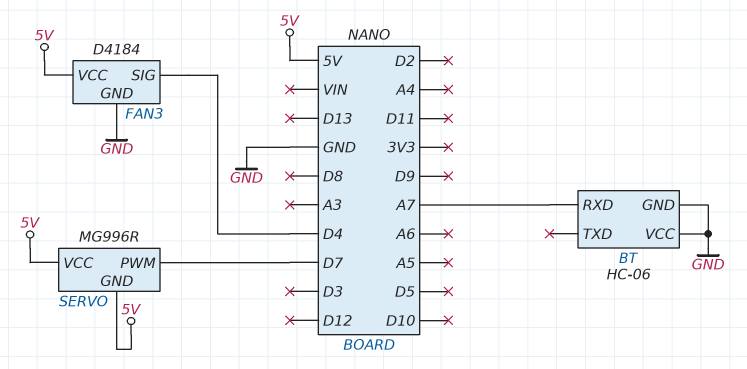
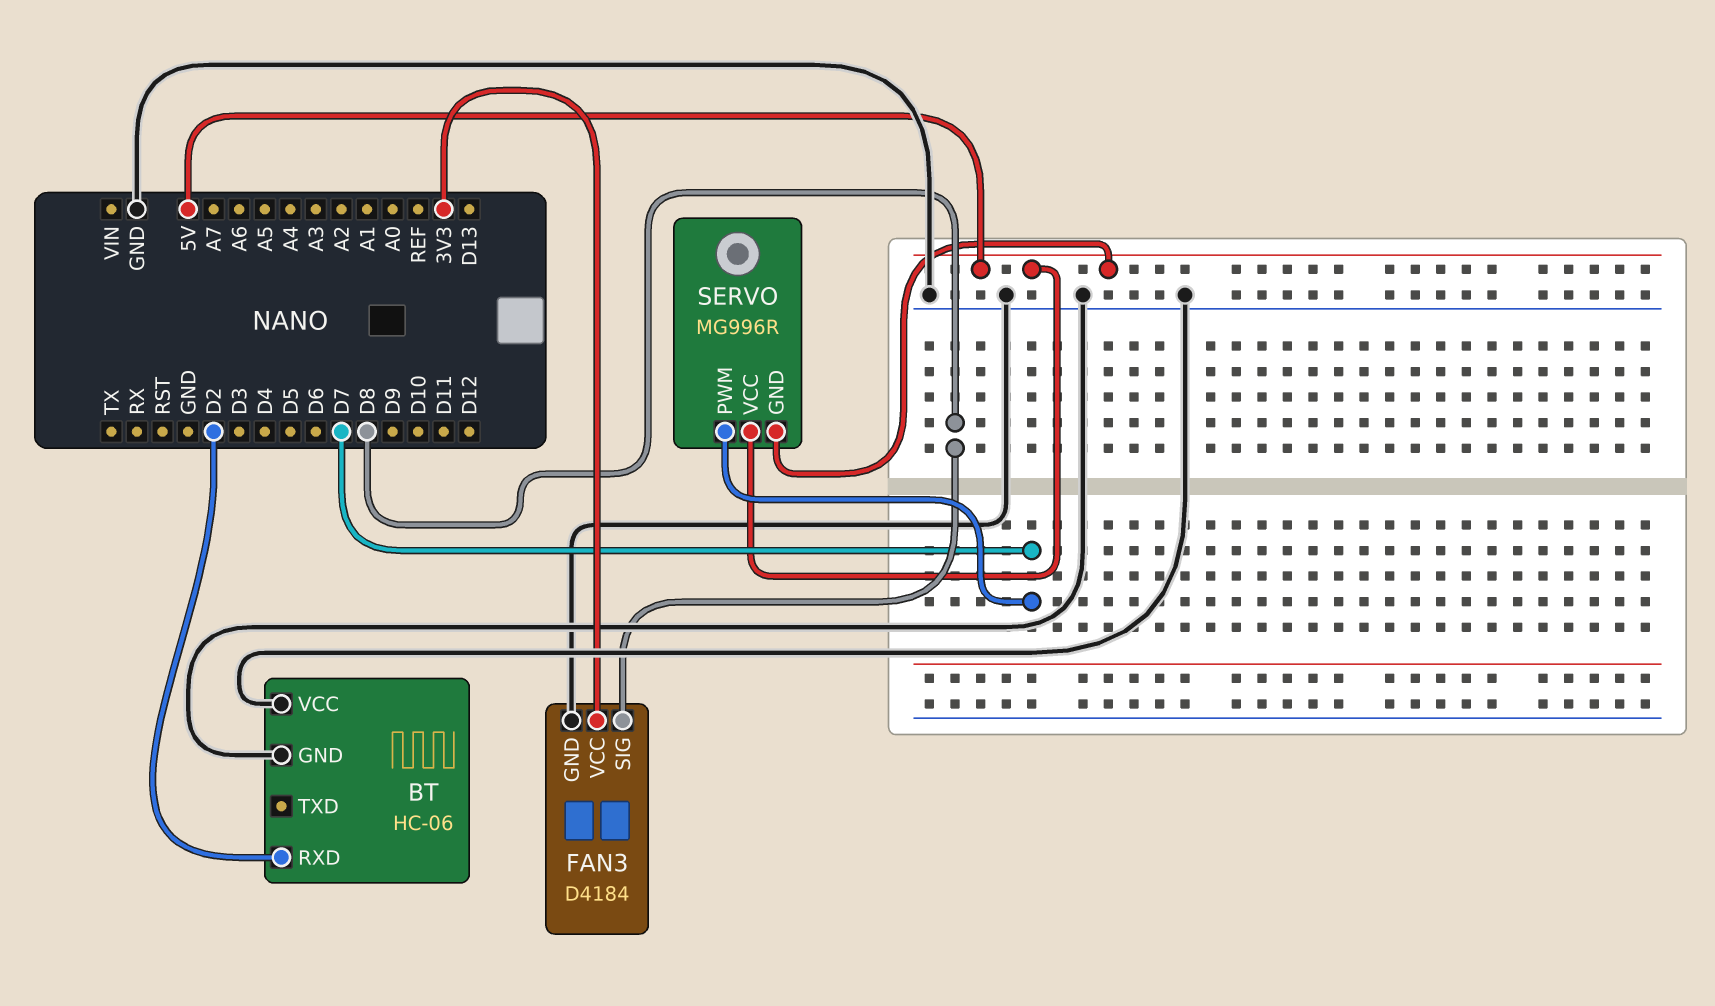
BT pin RXD: A7 -> D2
FAN3 pin SIG: D4 -> D8
FAN3 pin VCC: 5V -> 3V3

